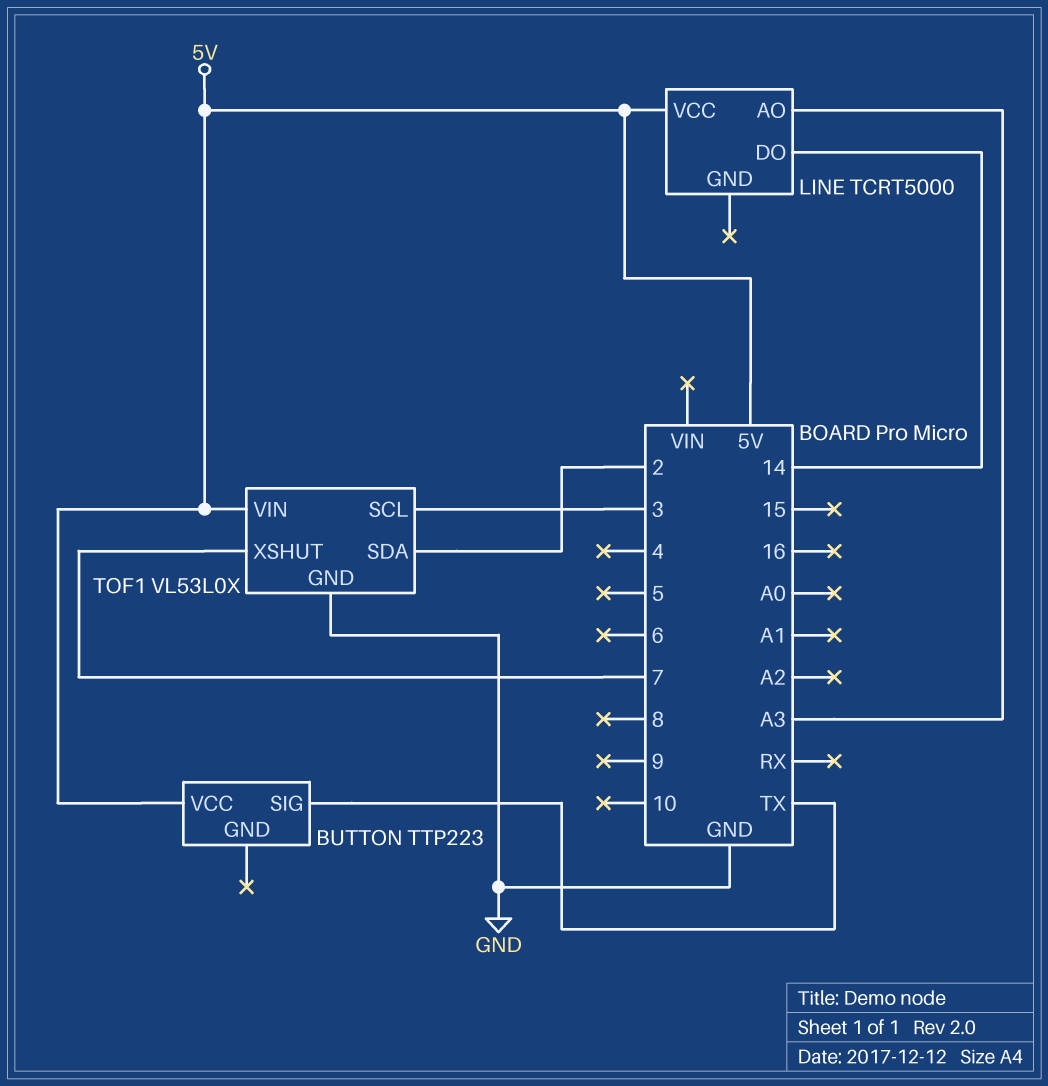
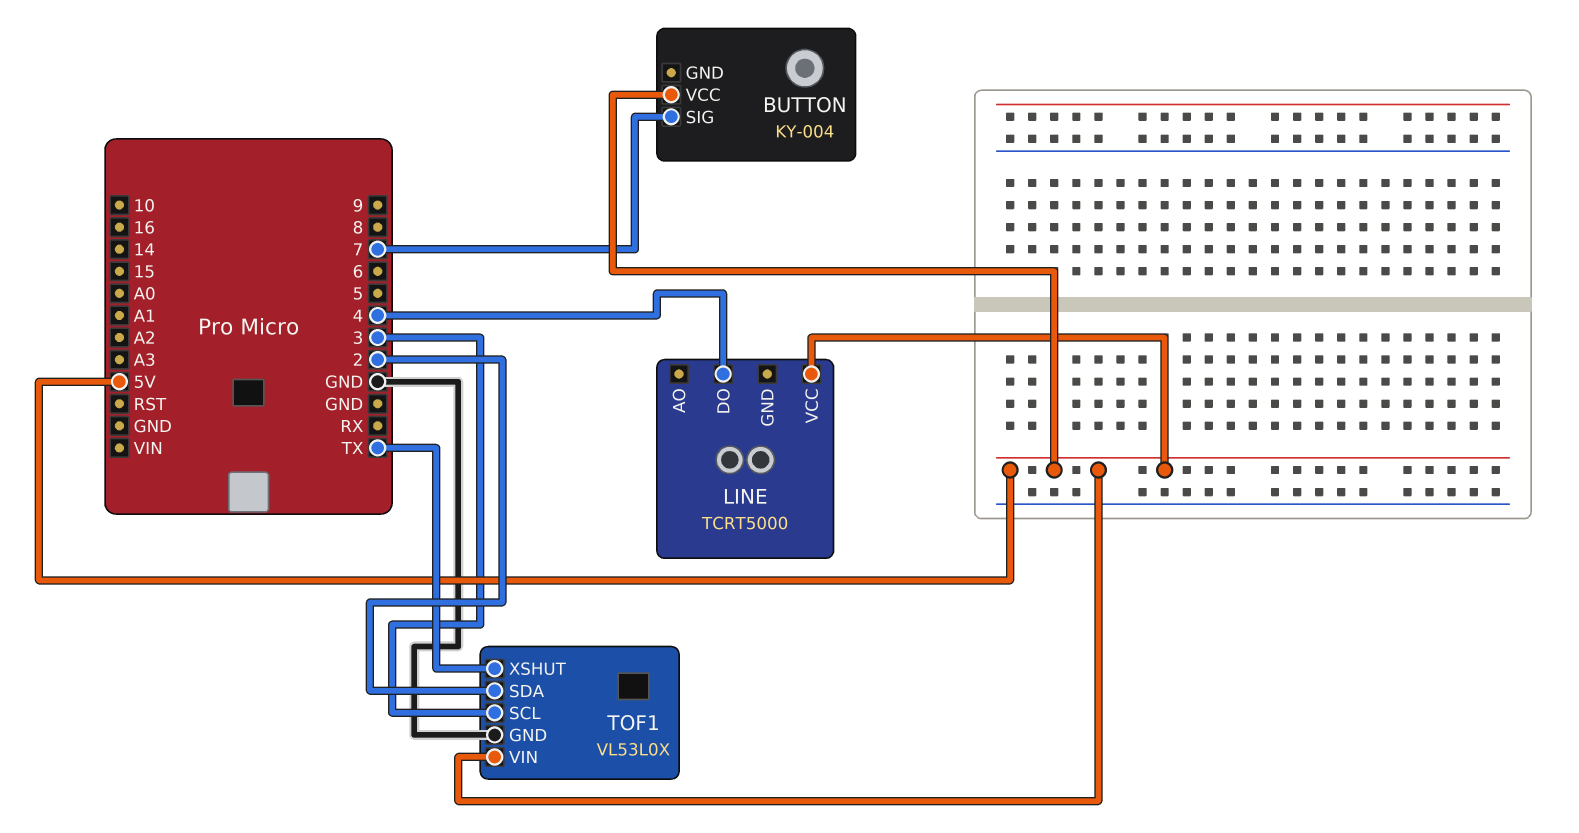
BUTTON: TTP223 -> KY-004
BUTTON pin SIG: TX -> 7
LINE pin AO: A3 -> none
LINE pin DO: 14 -> 4
TOF1 pin XSHUT: 7 -> TX

